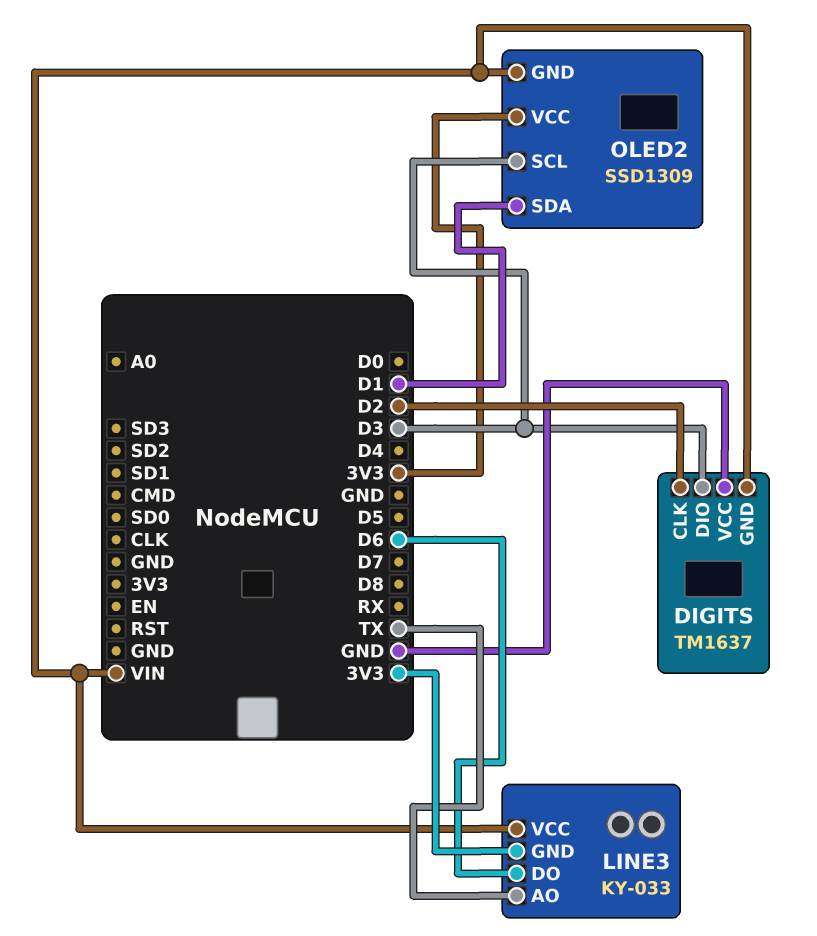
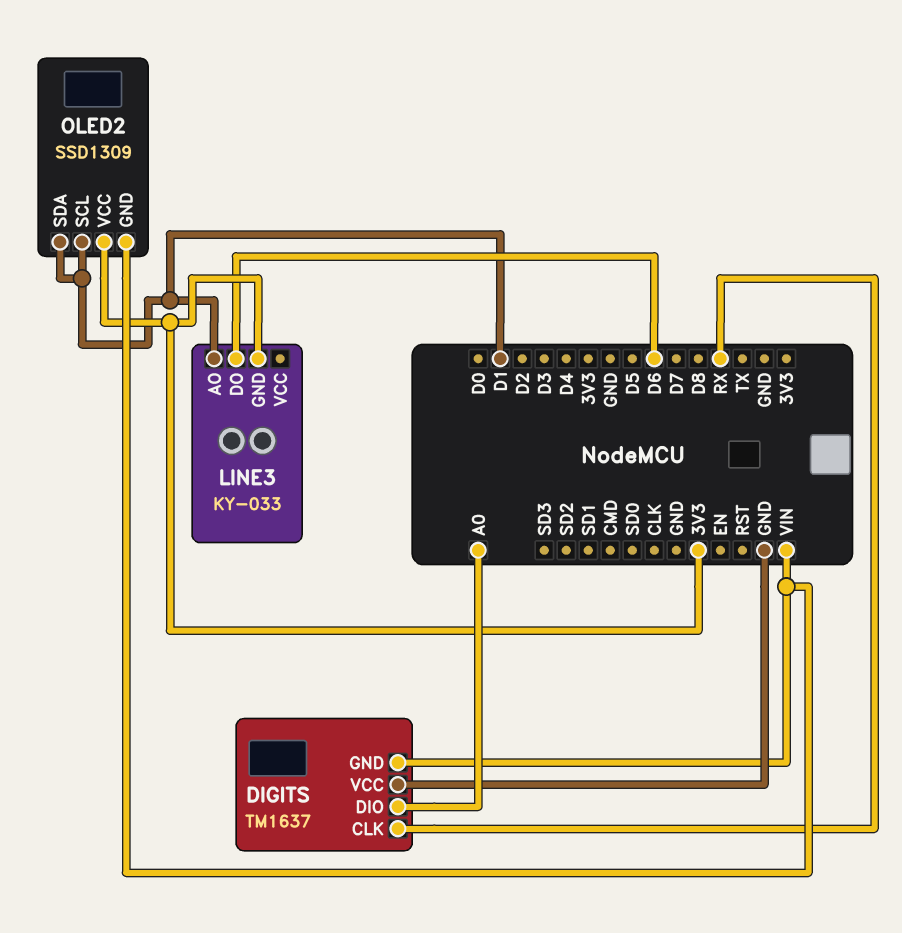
DIGITS pin CLK: D2 -> RX
DIGITS pin DIO: D3 -> A0
LINE3 pin AO: TX -> D1
LINE3 pin VCC: VIN -> none
OLED2 pin SCL: D3 -> D1

